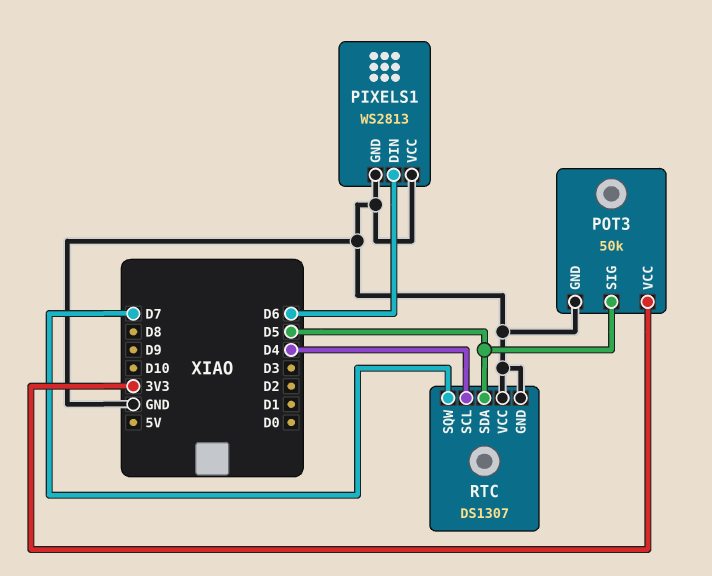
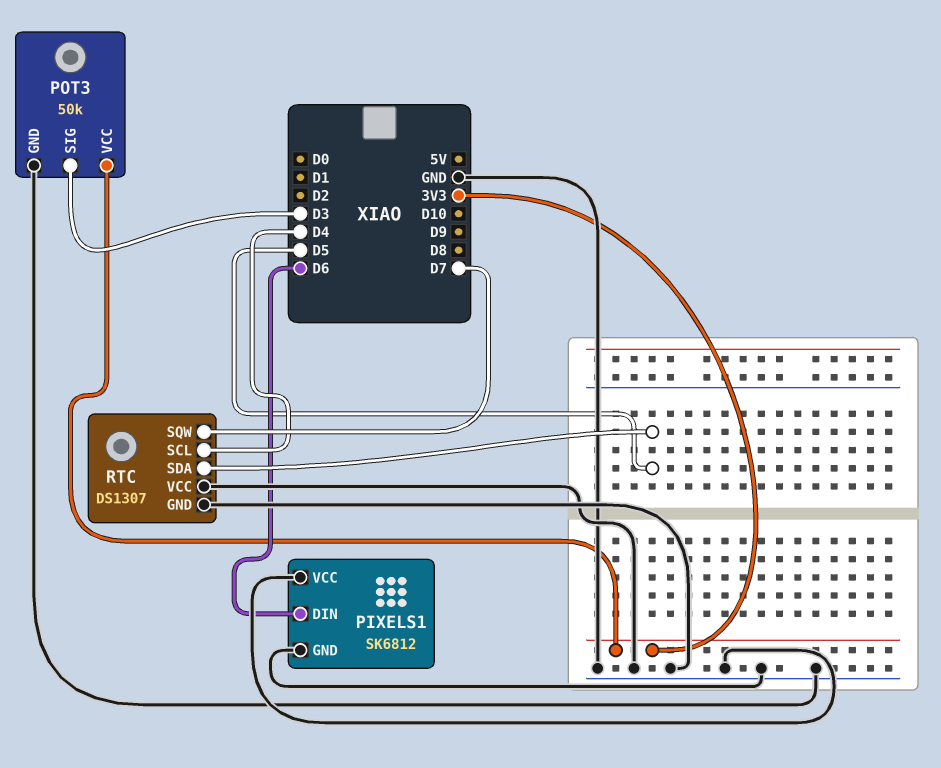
PIXELS1: WS2813 -> SK6812
POT3 pin SIG: D5 -> D3

